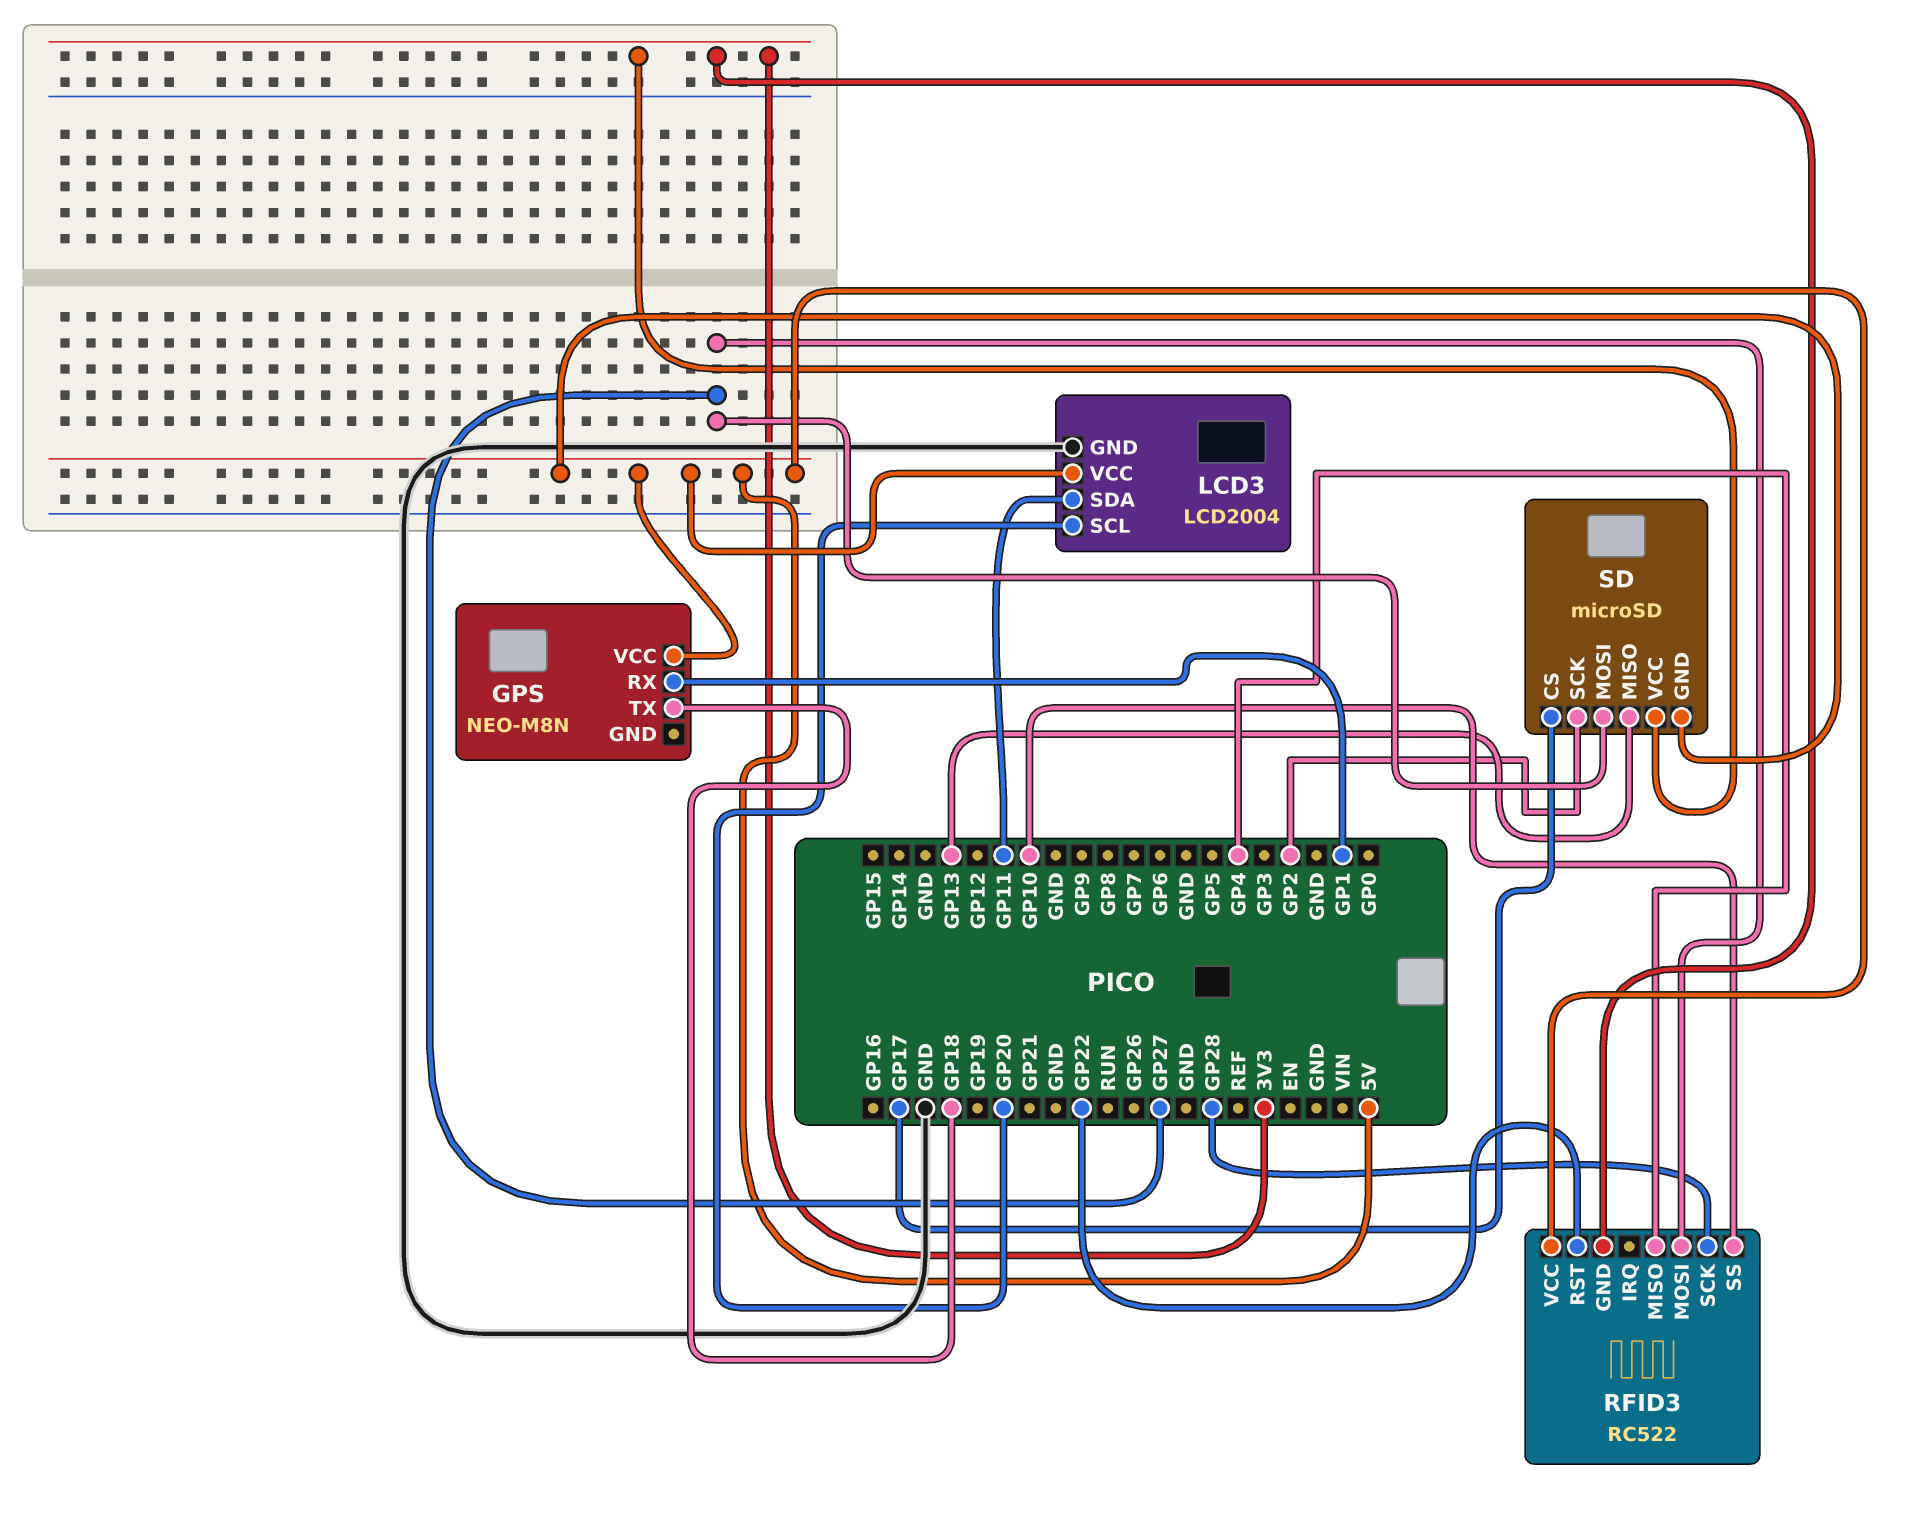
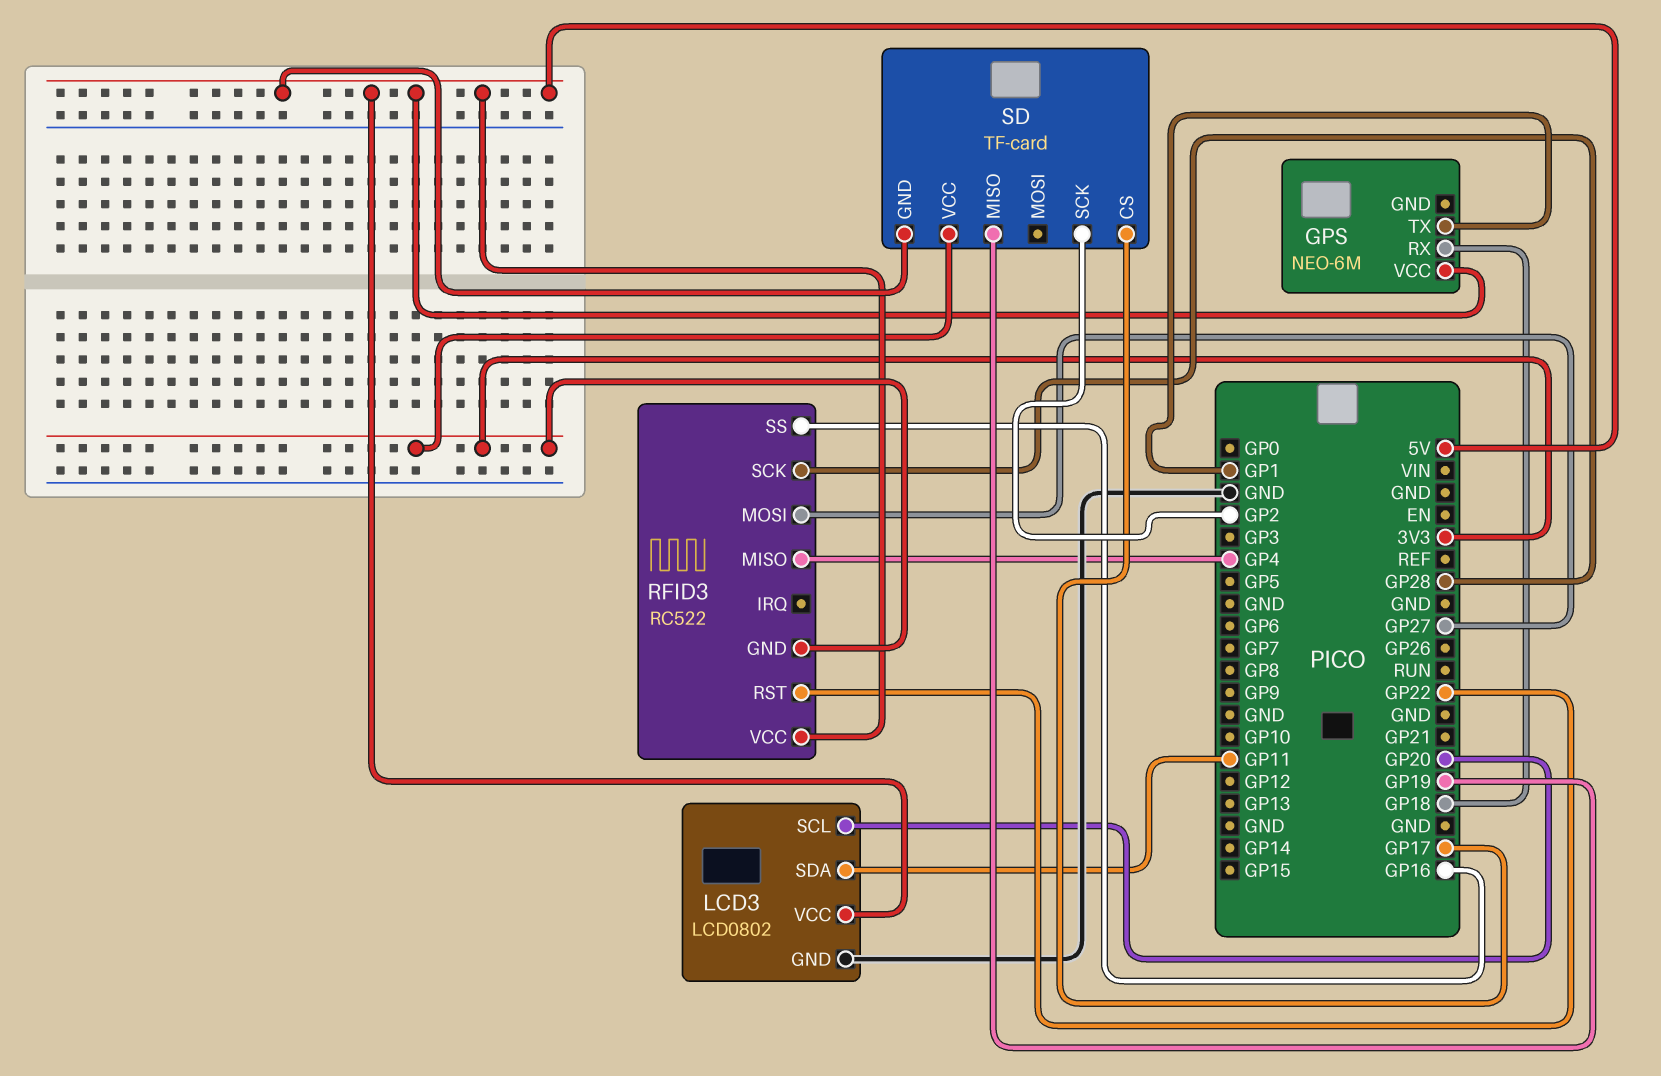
GPS: NEO-M8N -> NEO-6M
GPS pin RX: GP1 -> GP18
GPS pin TX: GP18 -> GP1
LCD3: LCD2004 -> LCD0802
RFID3 pin SS: GP10 -> GP16
SD: microSD -> TF-card
SD pin MISO: GP13 -> GP19
SD pin MOSI: GP27 -> none

